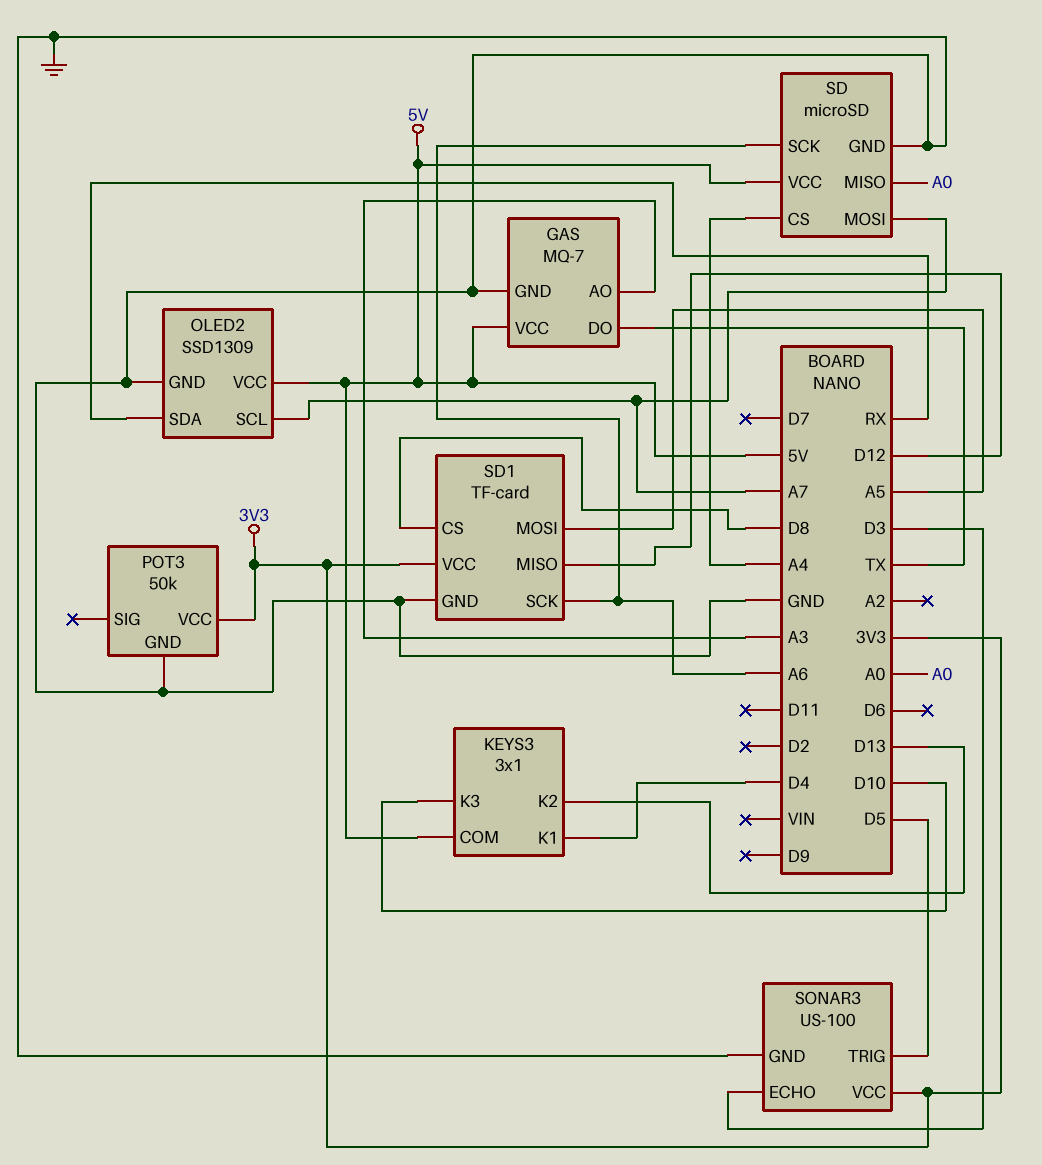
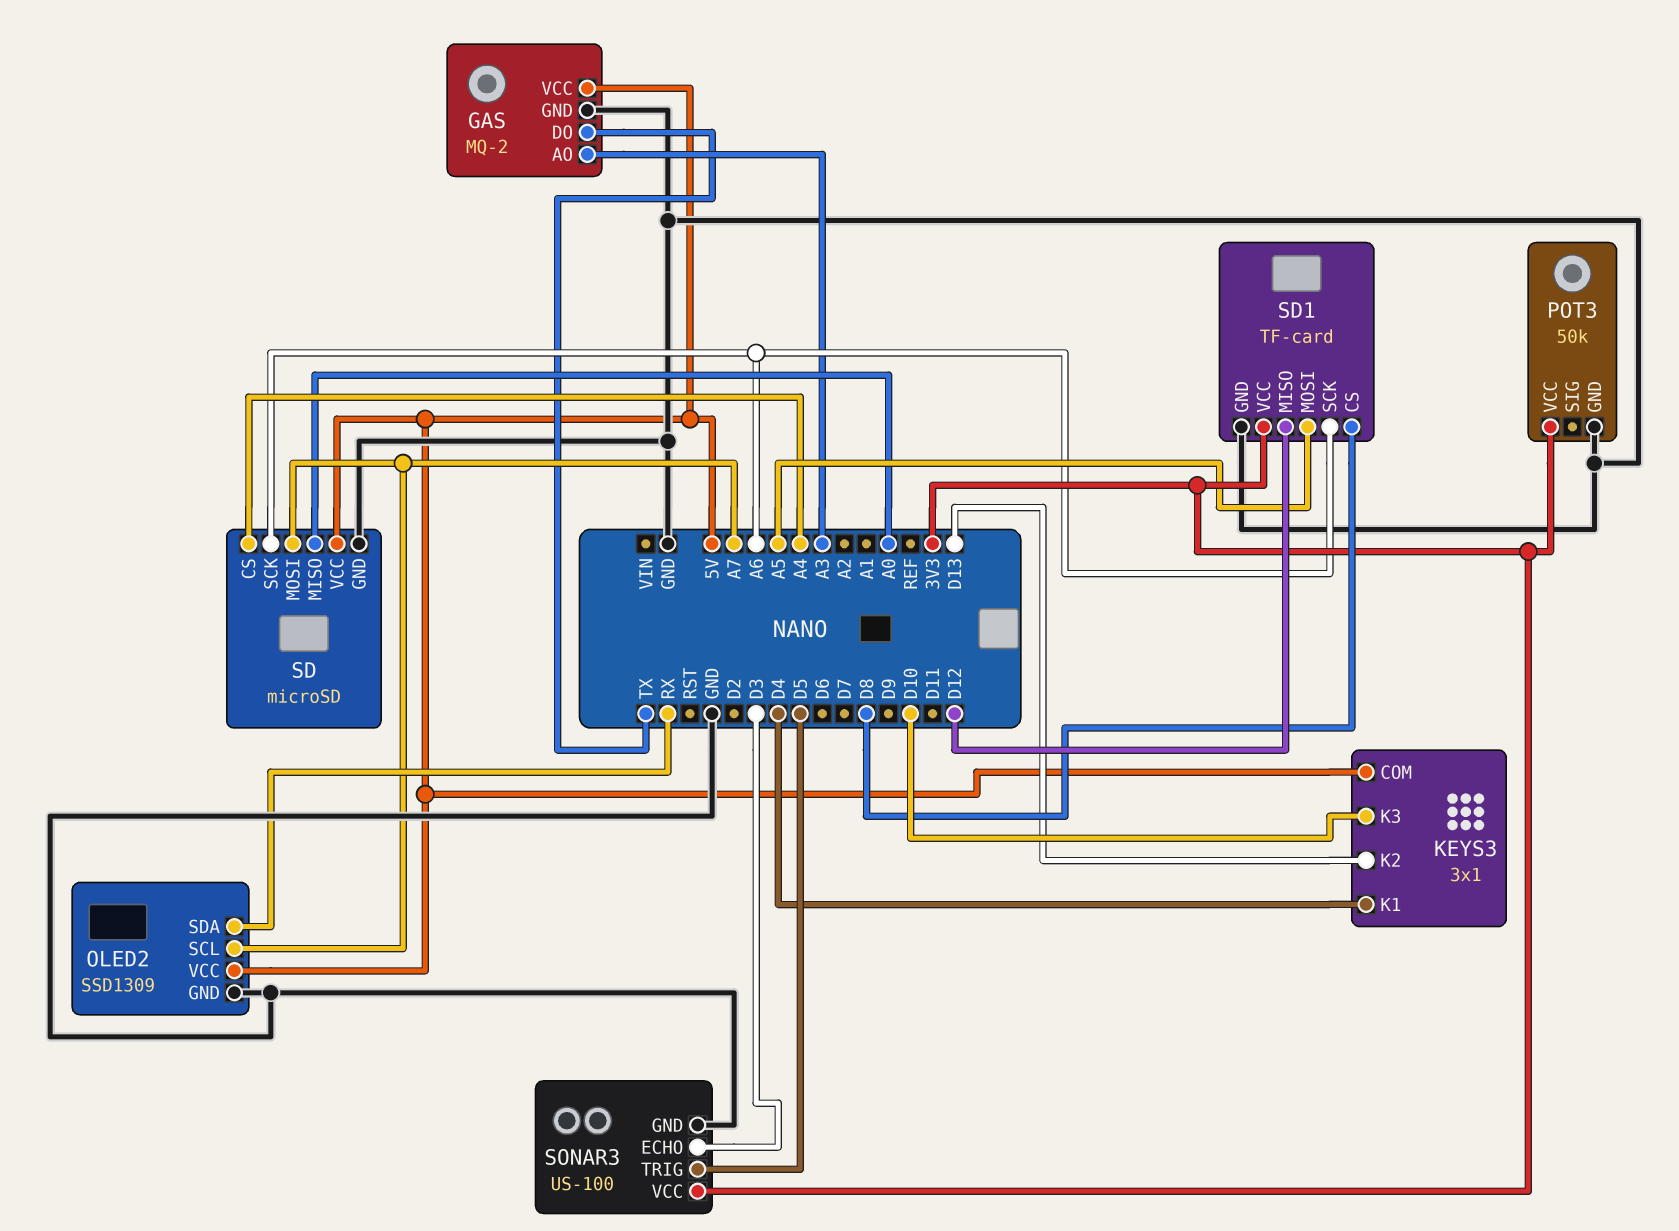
GAS: MQ-7 -> MQ-2

